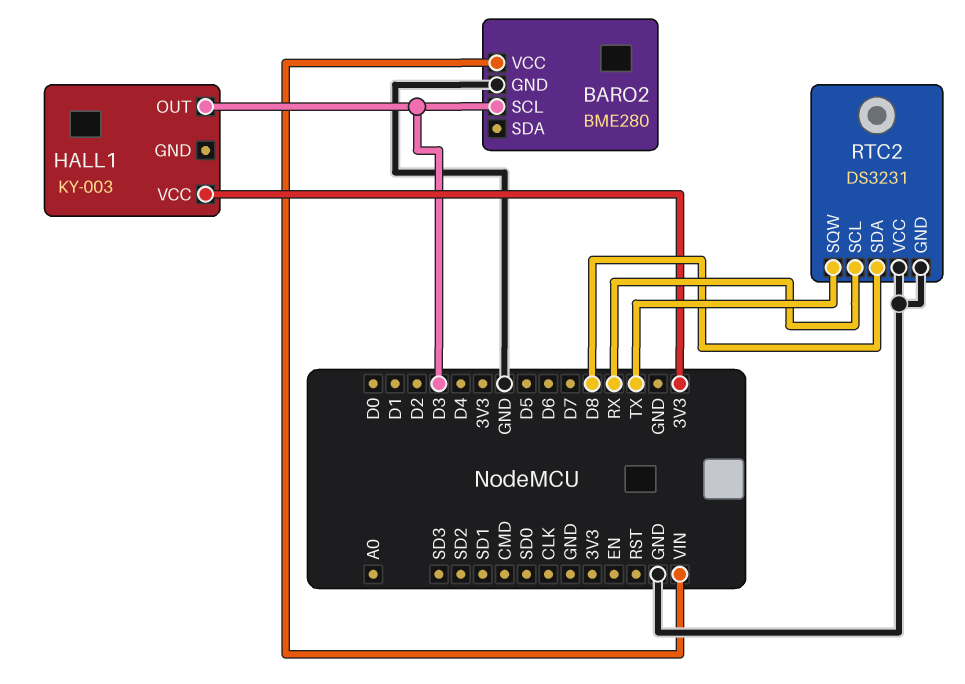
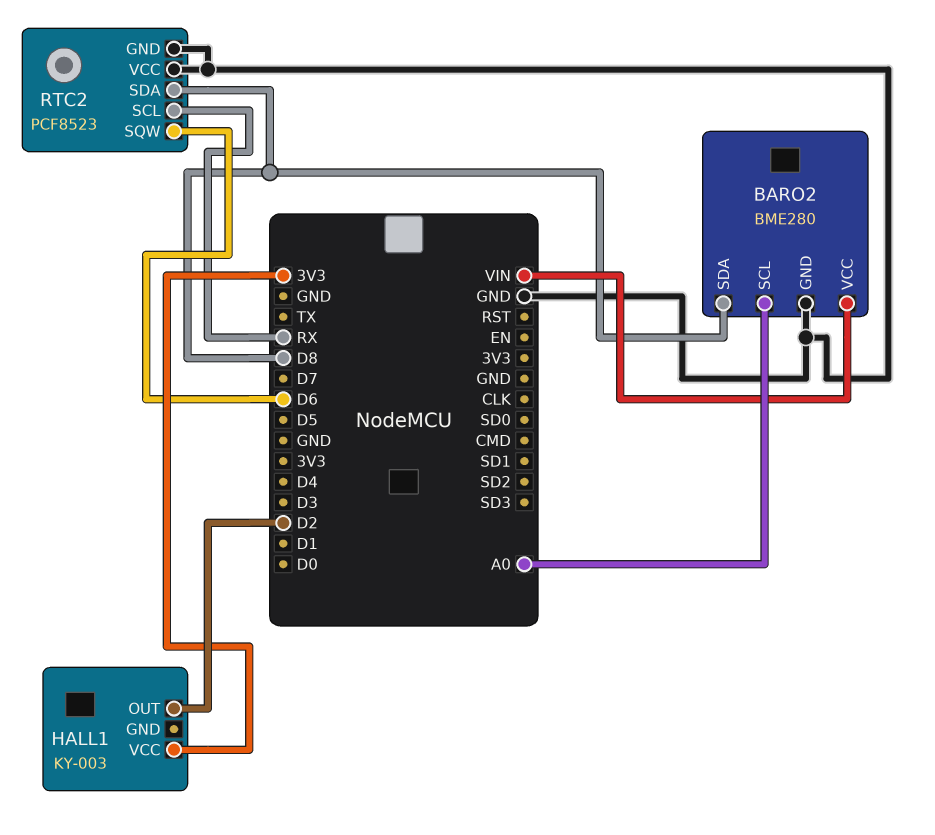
BARO2 pin SCL: D3 -> A0
BARO2 pin SDA: none -> D8
HALL1 pin OUT: D3 -> D2
RTC2: DS3231 -> PCF8523
RTC2 pin SQW: TX -> D6

